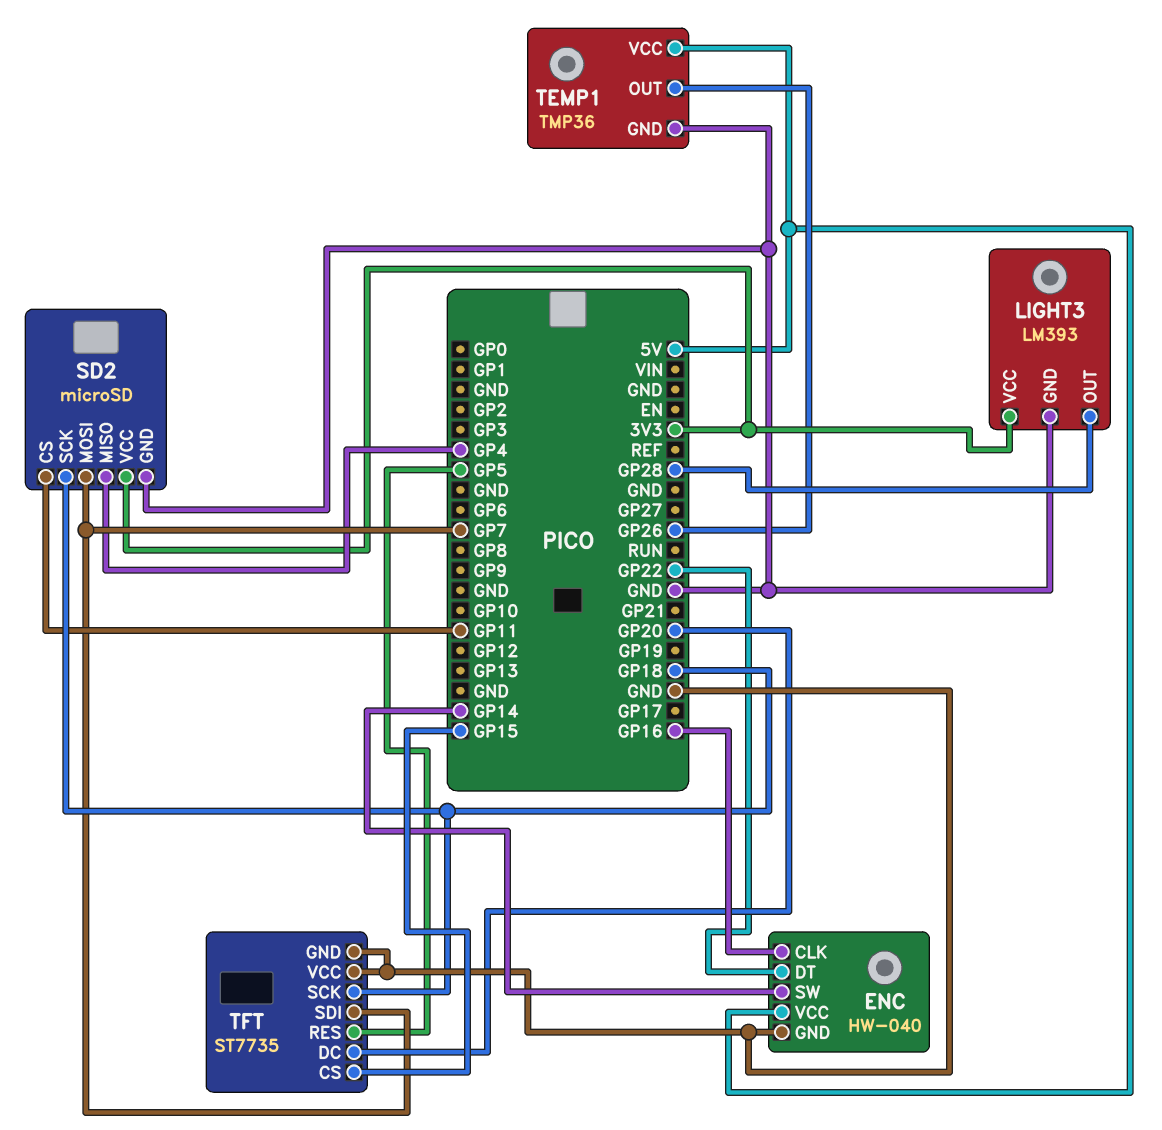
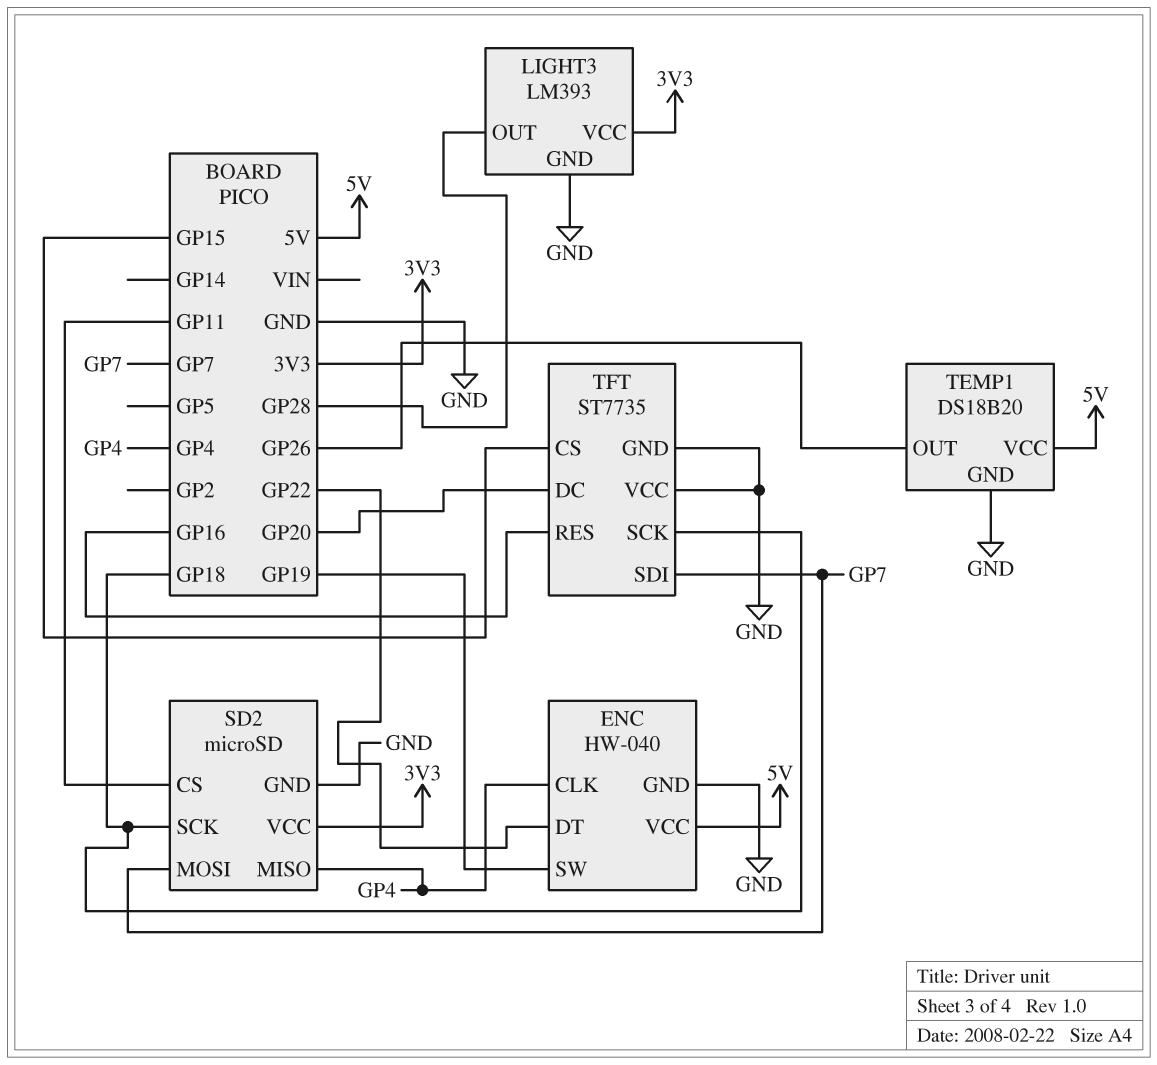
ENC pin CLK: GP16 -> GP4
ENC pin SW: GP14 -> GP19
TEMP1: TMP36 -> DS18B20
TFT pin RES: GP5 -> GP16

